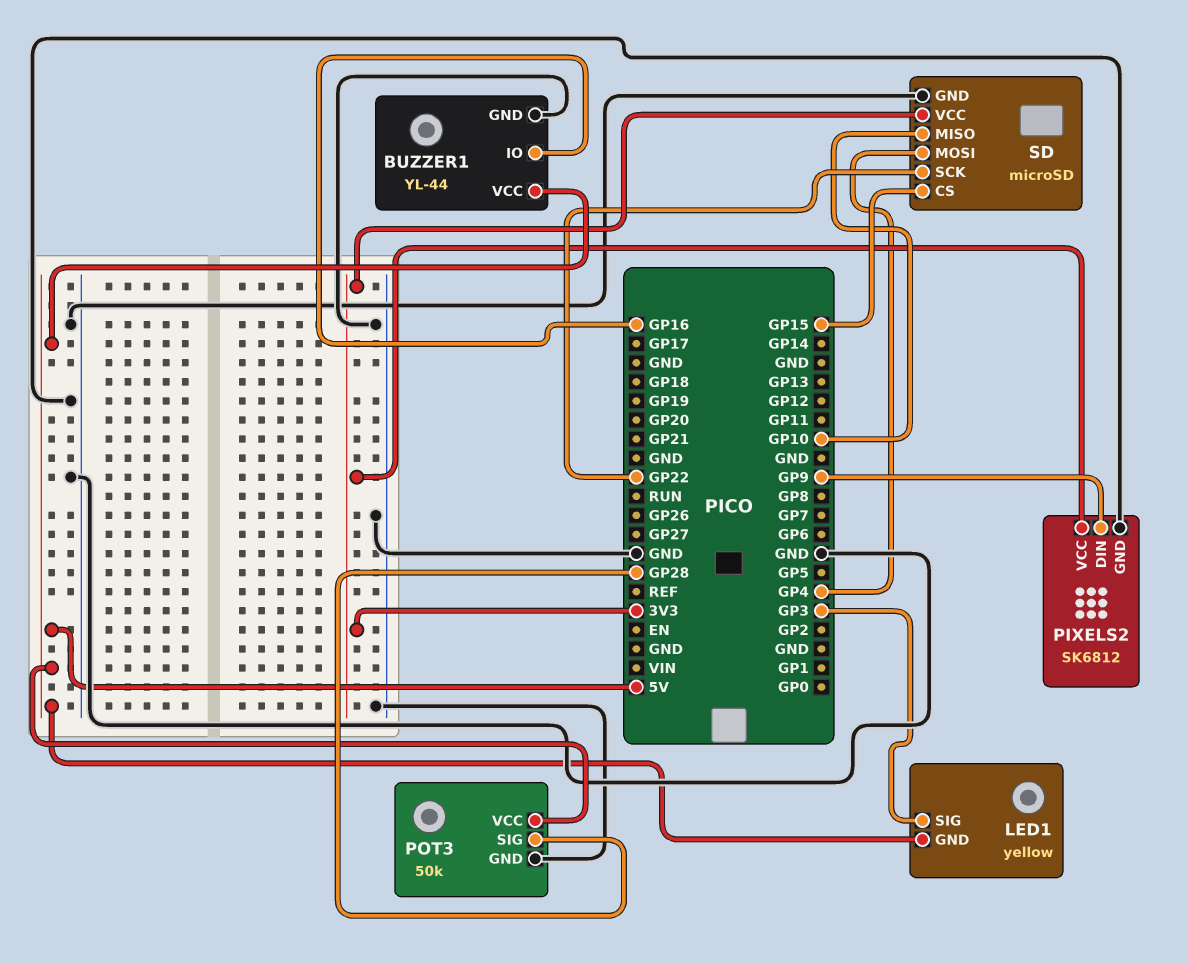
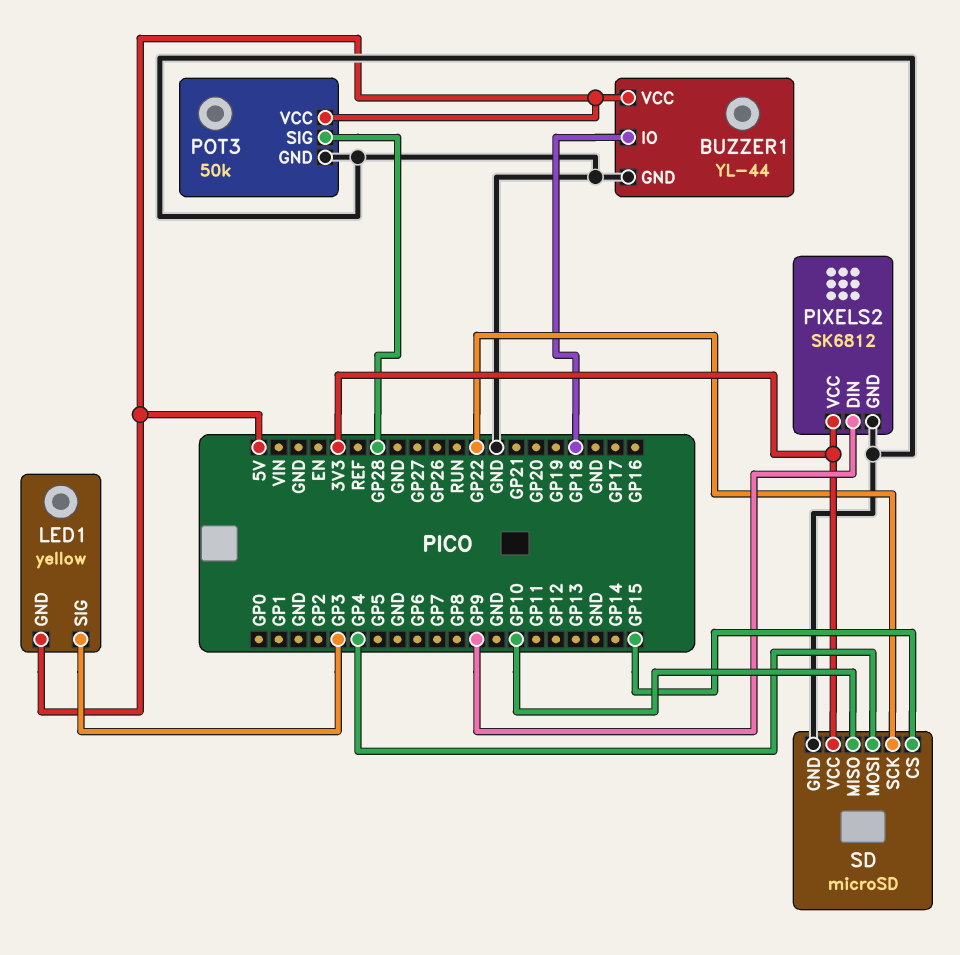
BUZZER1 pin IO: GP16 -> GP18

